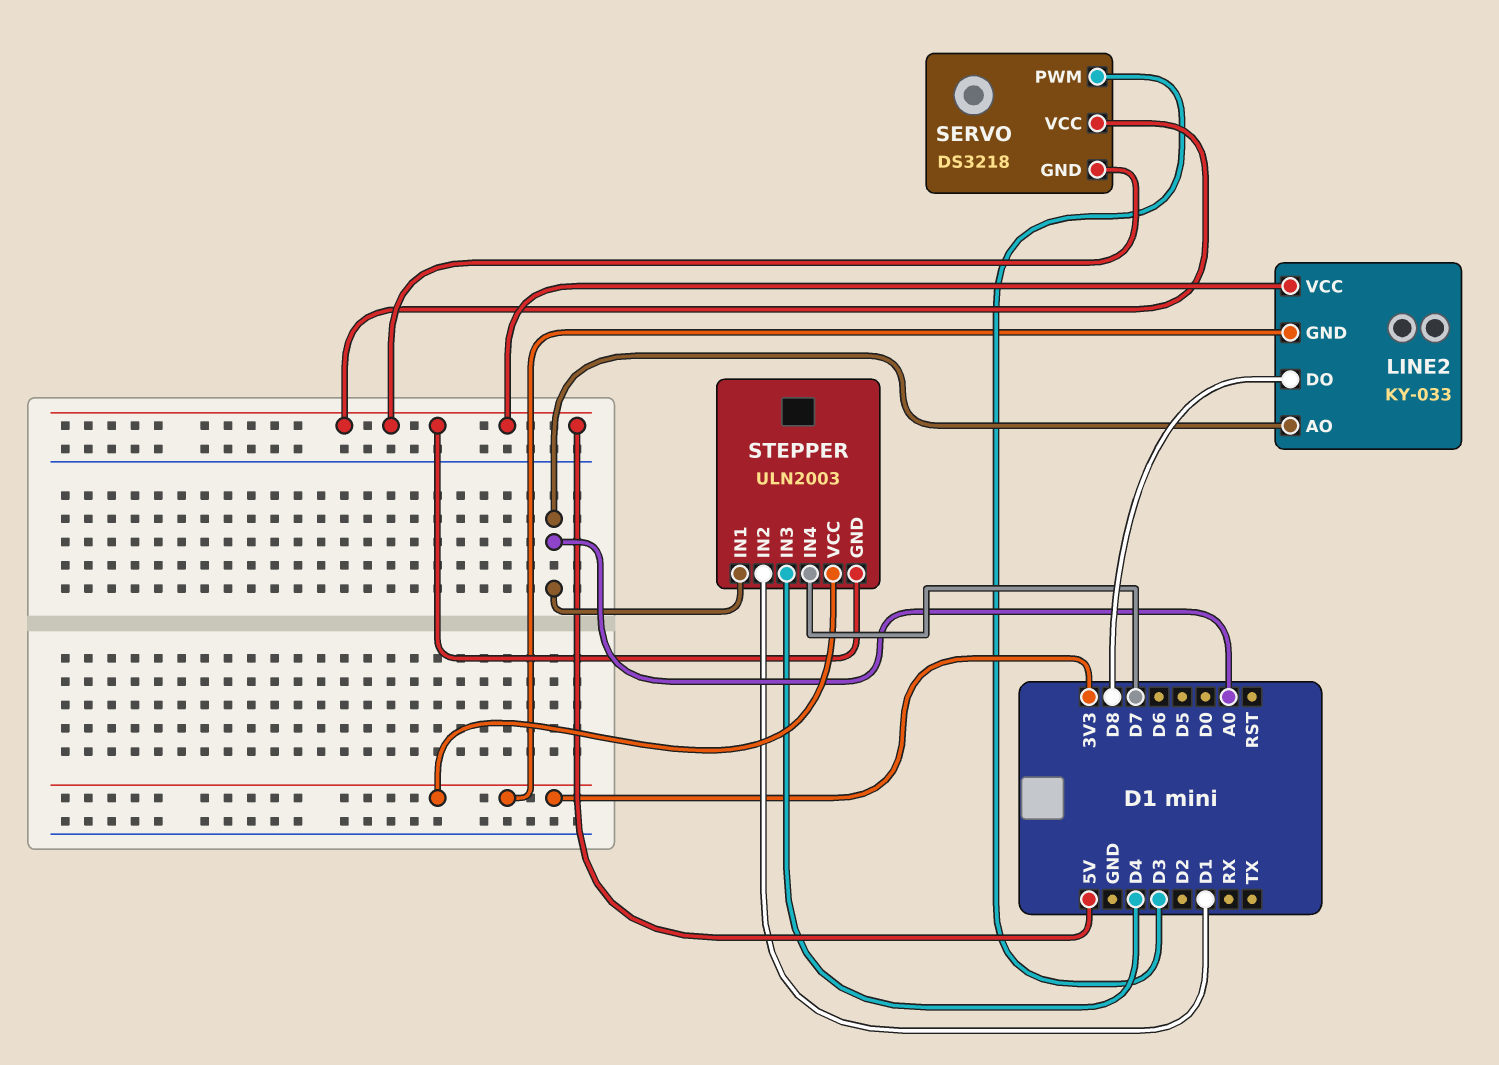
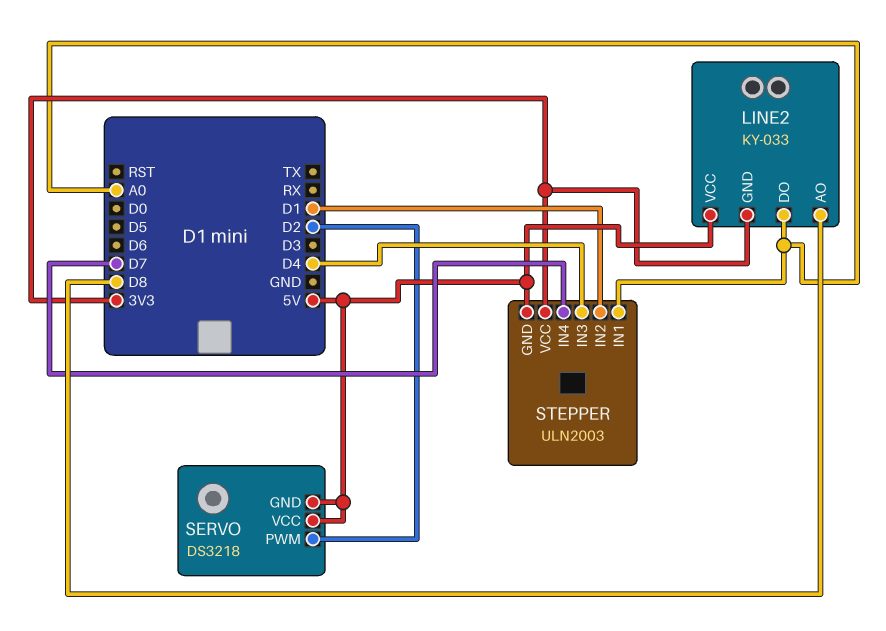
LINE2 pin AO: A0 -> D8
LINE2 pin DO: D8 -> A0
SERVO pin PWM: D3 -> D2

